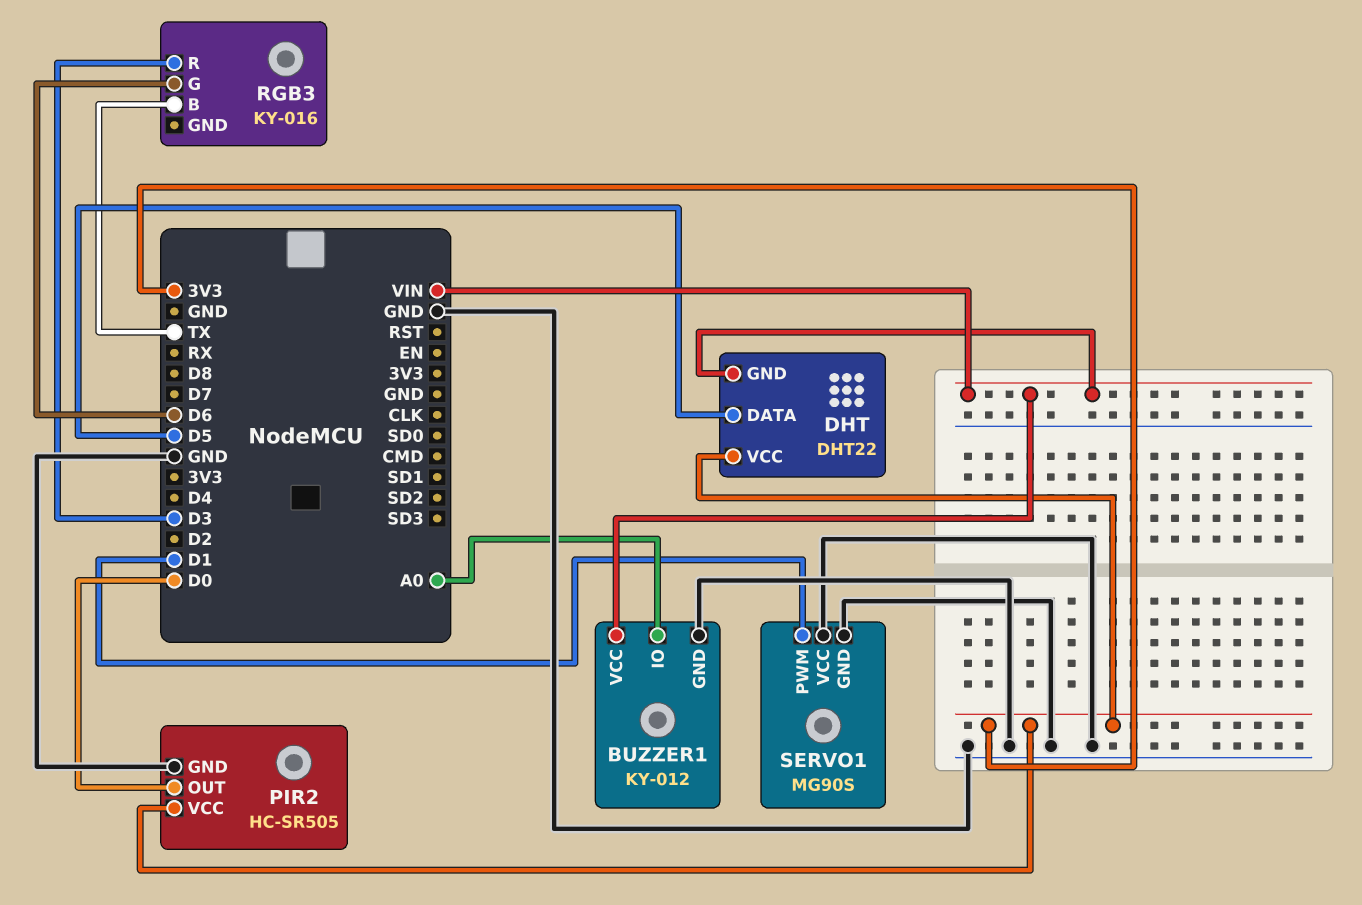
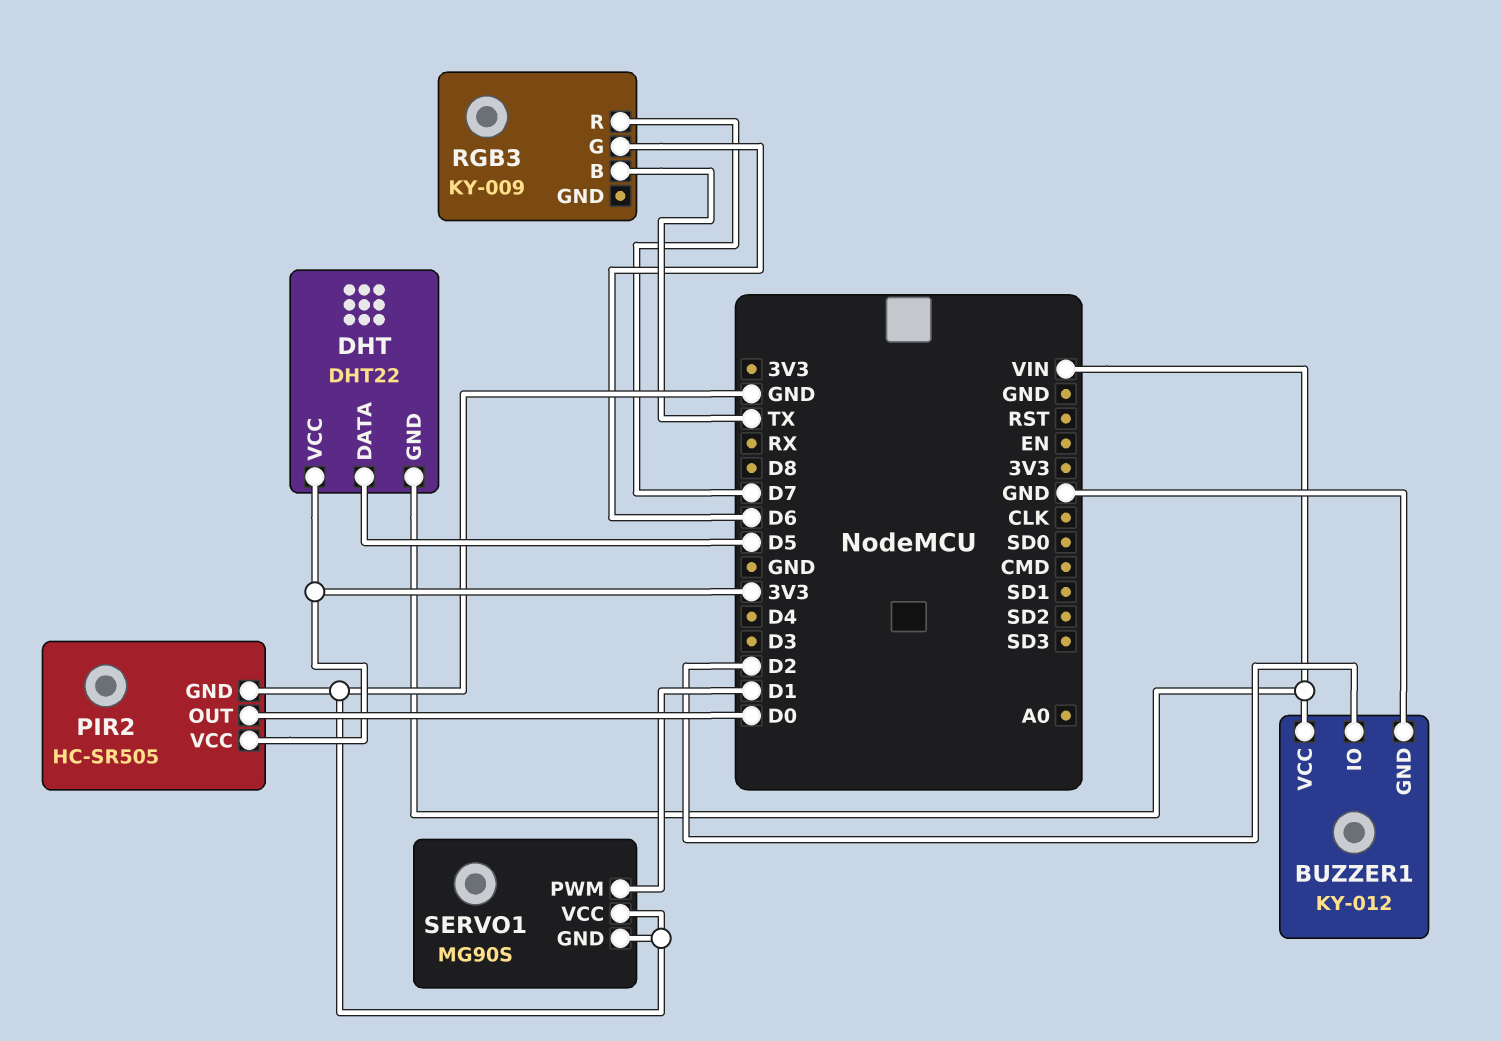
BUZZER1 pin IO: A0 -> D2
RGB3: KY-016 -> KY-009
RGB3 pin R: D3 -> D7

